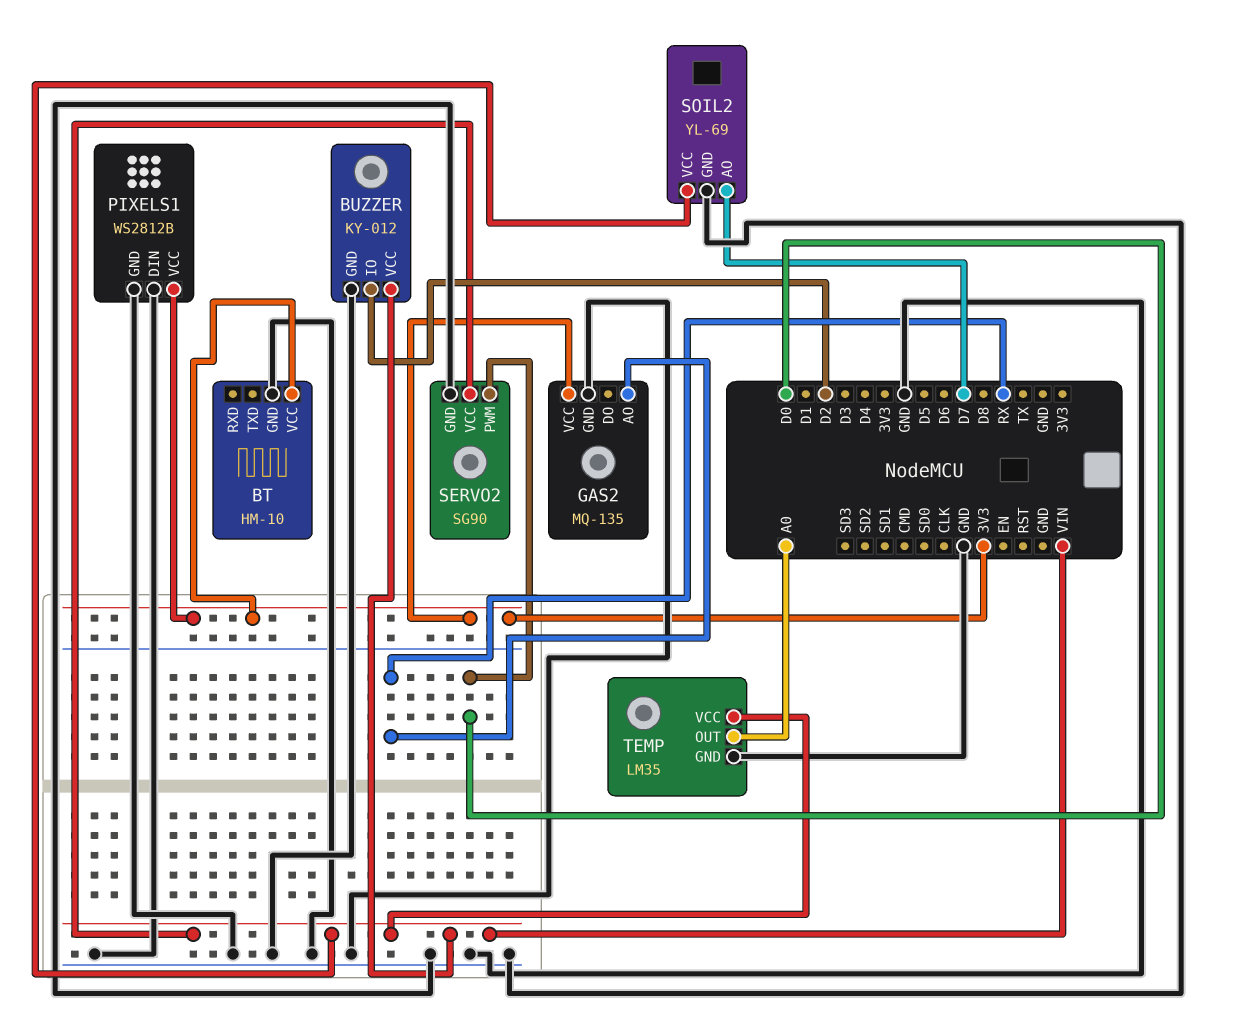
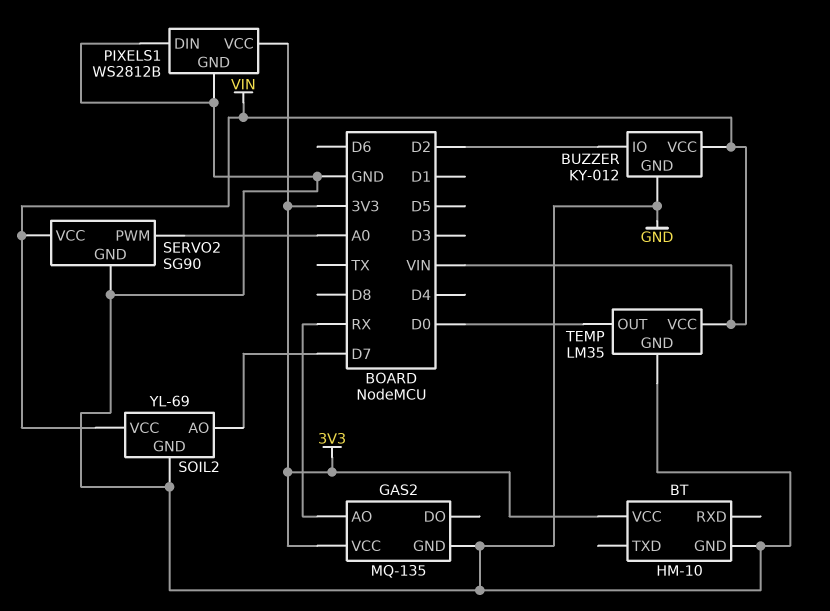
SERVO2 pin PWM: D0 -> A0
TEMP pin OUT: A0 -> D0

